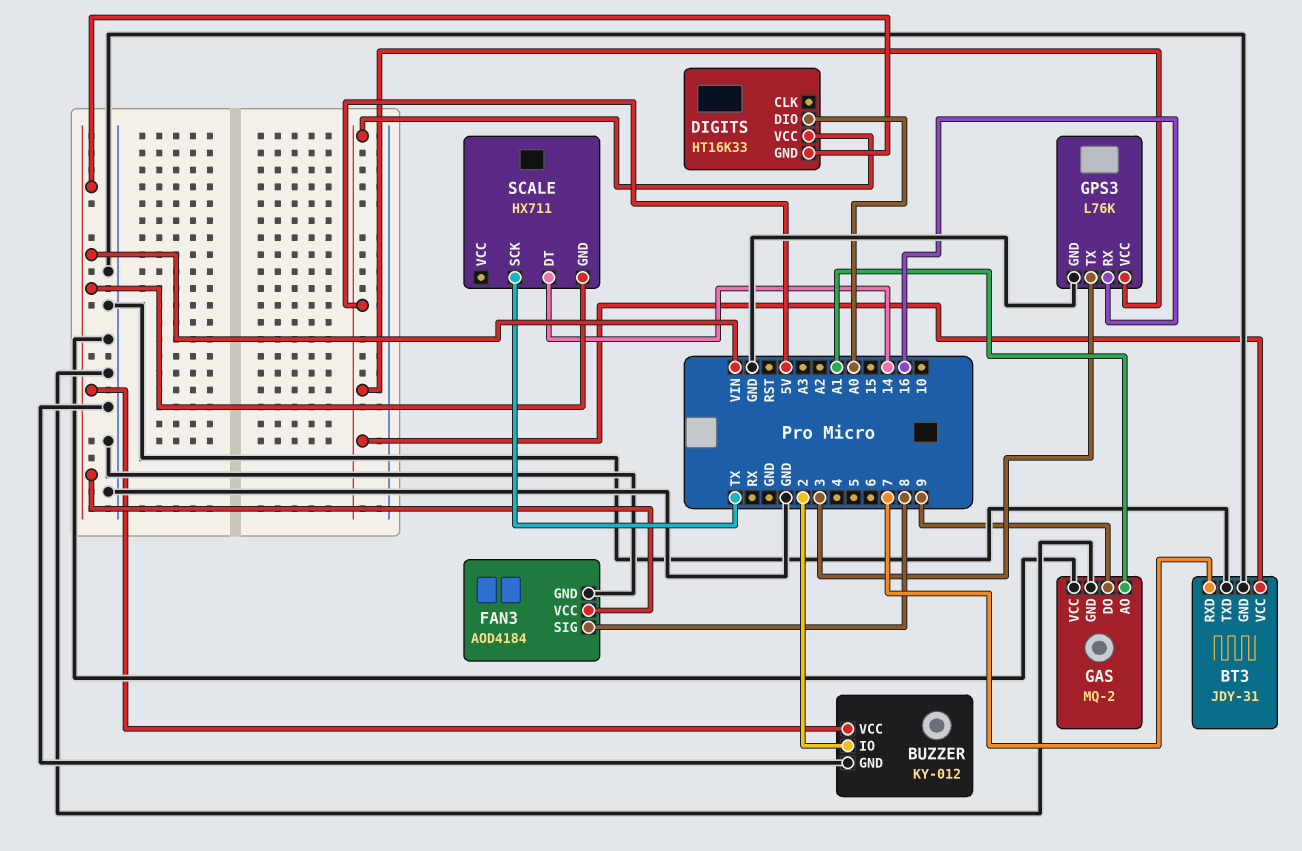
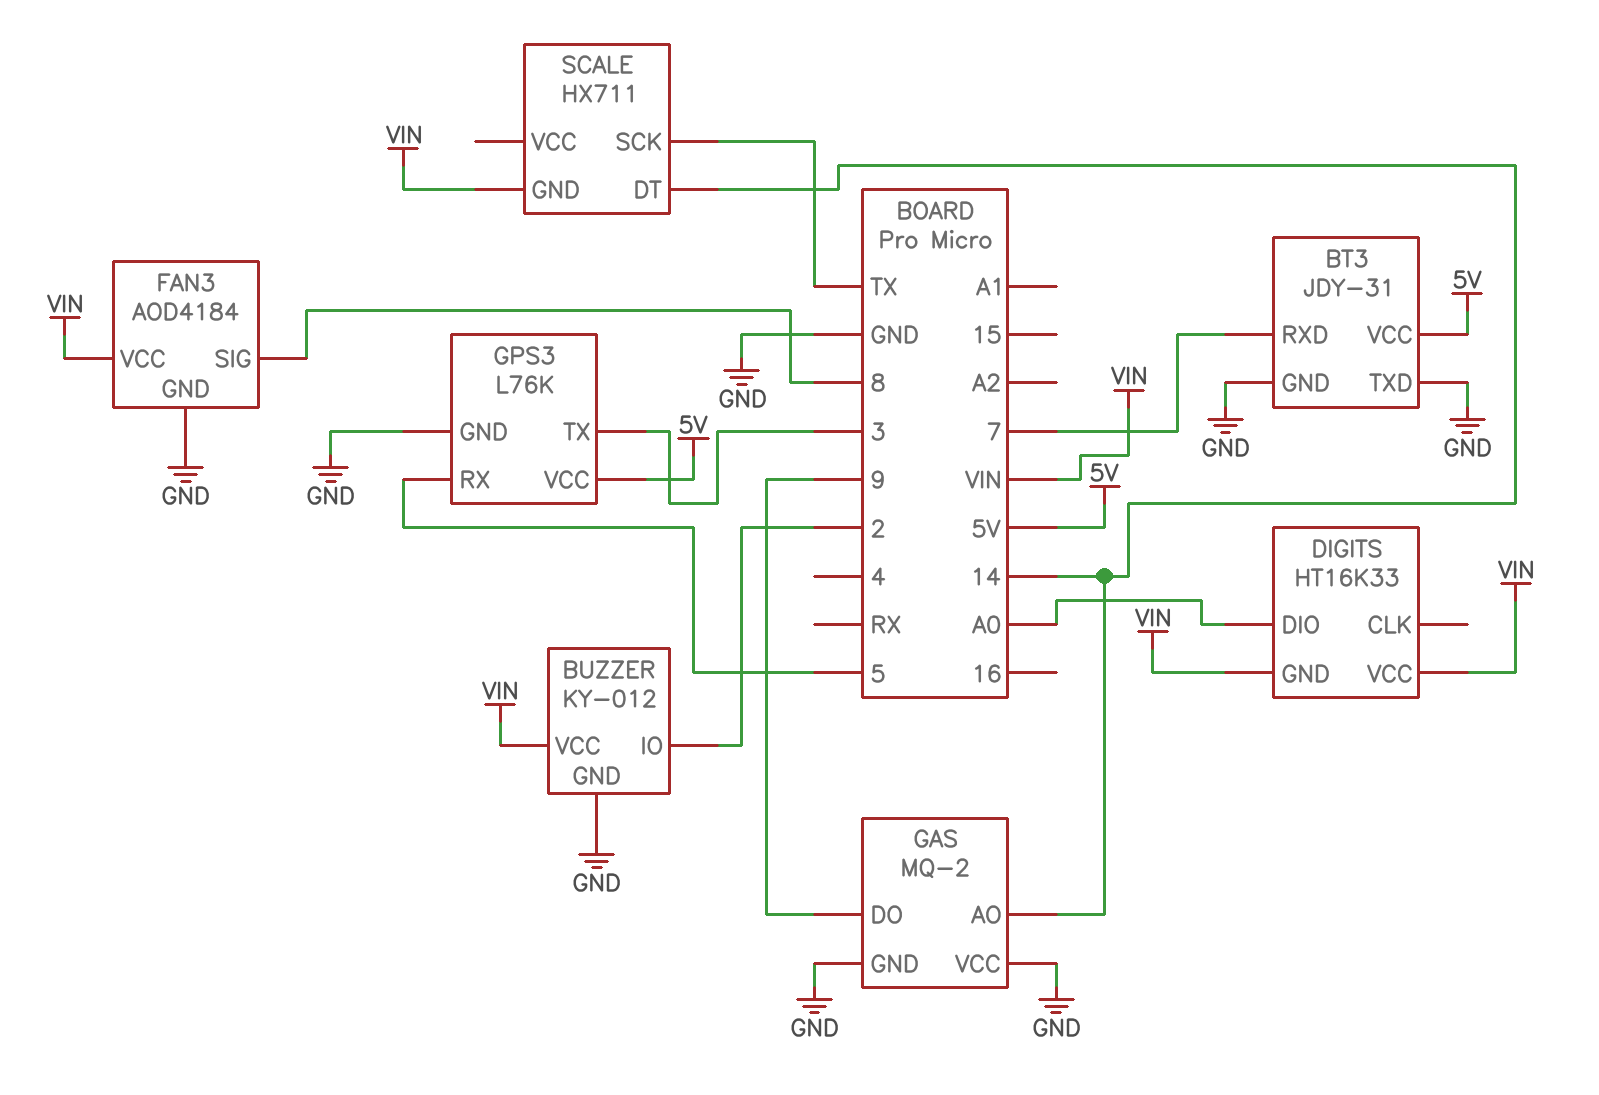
DIGITS pin VCC: 5V -> VIN
GAS pin AO: A1 -> 14
GPS3 pin RX: 16 -> 5

